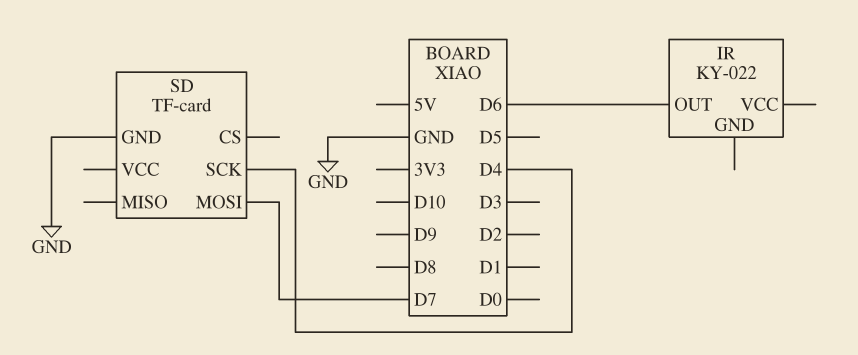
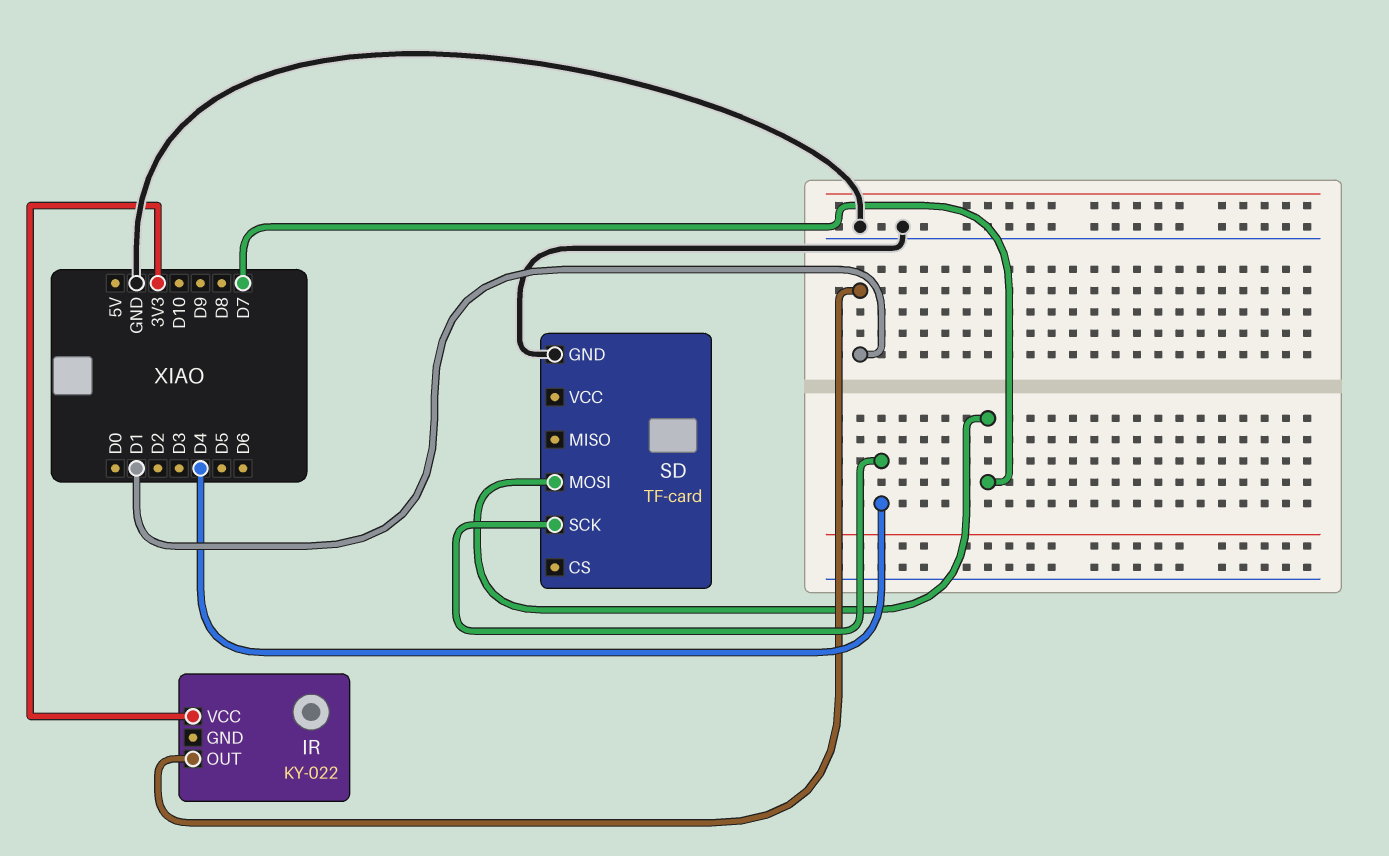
IR pin OUT: D6 -> D1
IR pin VCC: none -> 3V3

